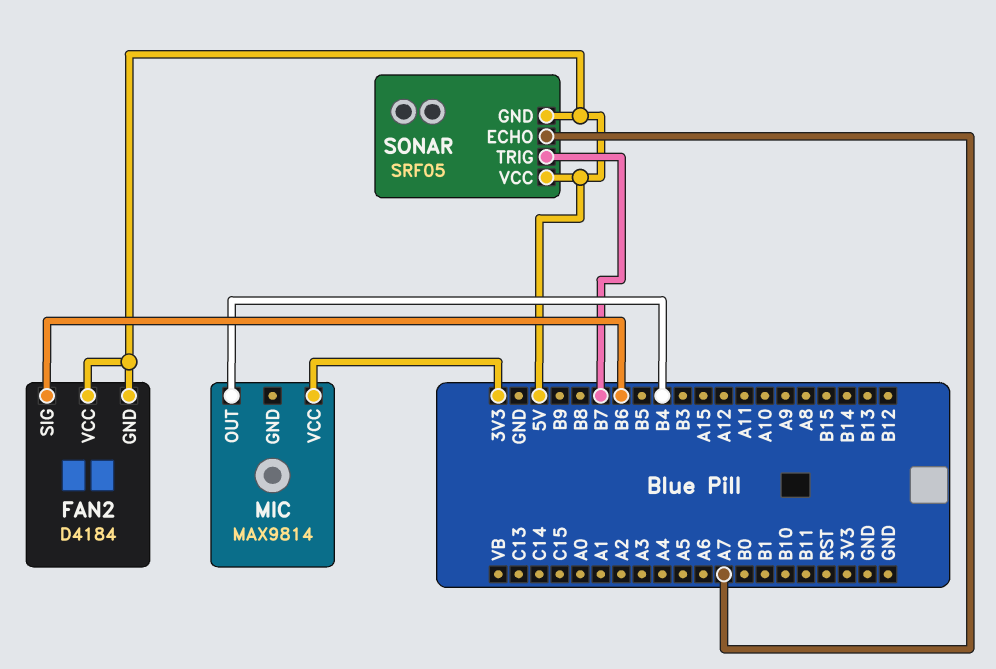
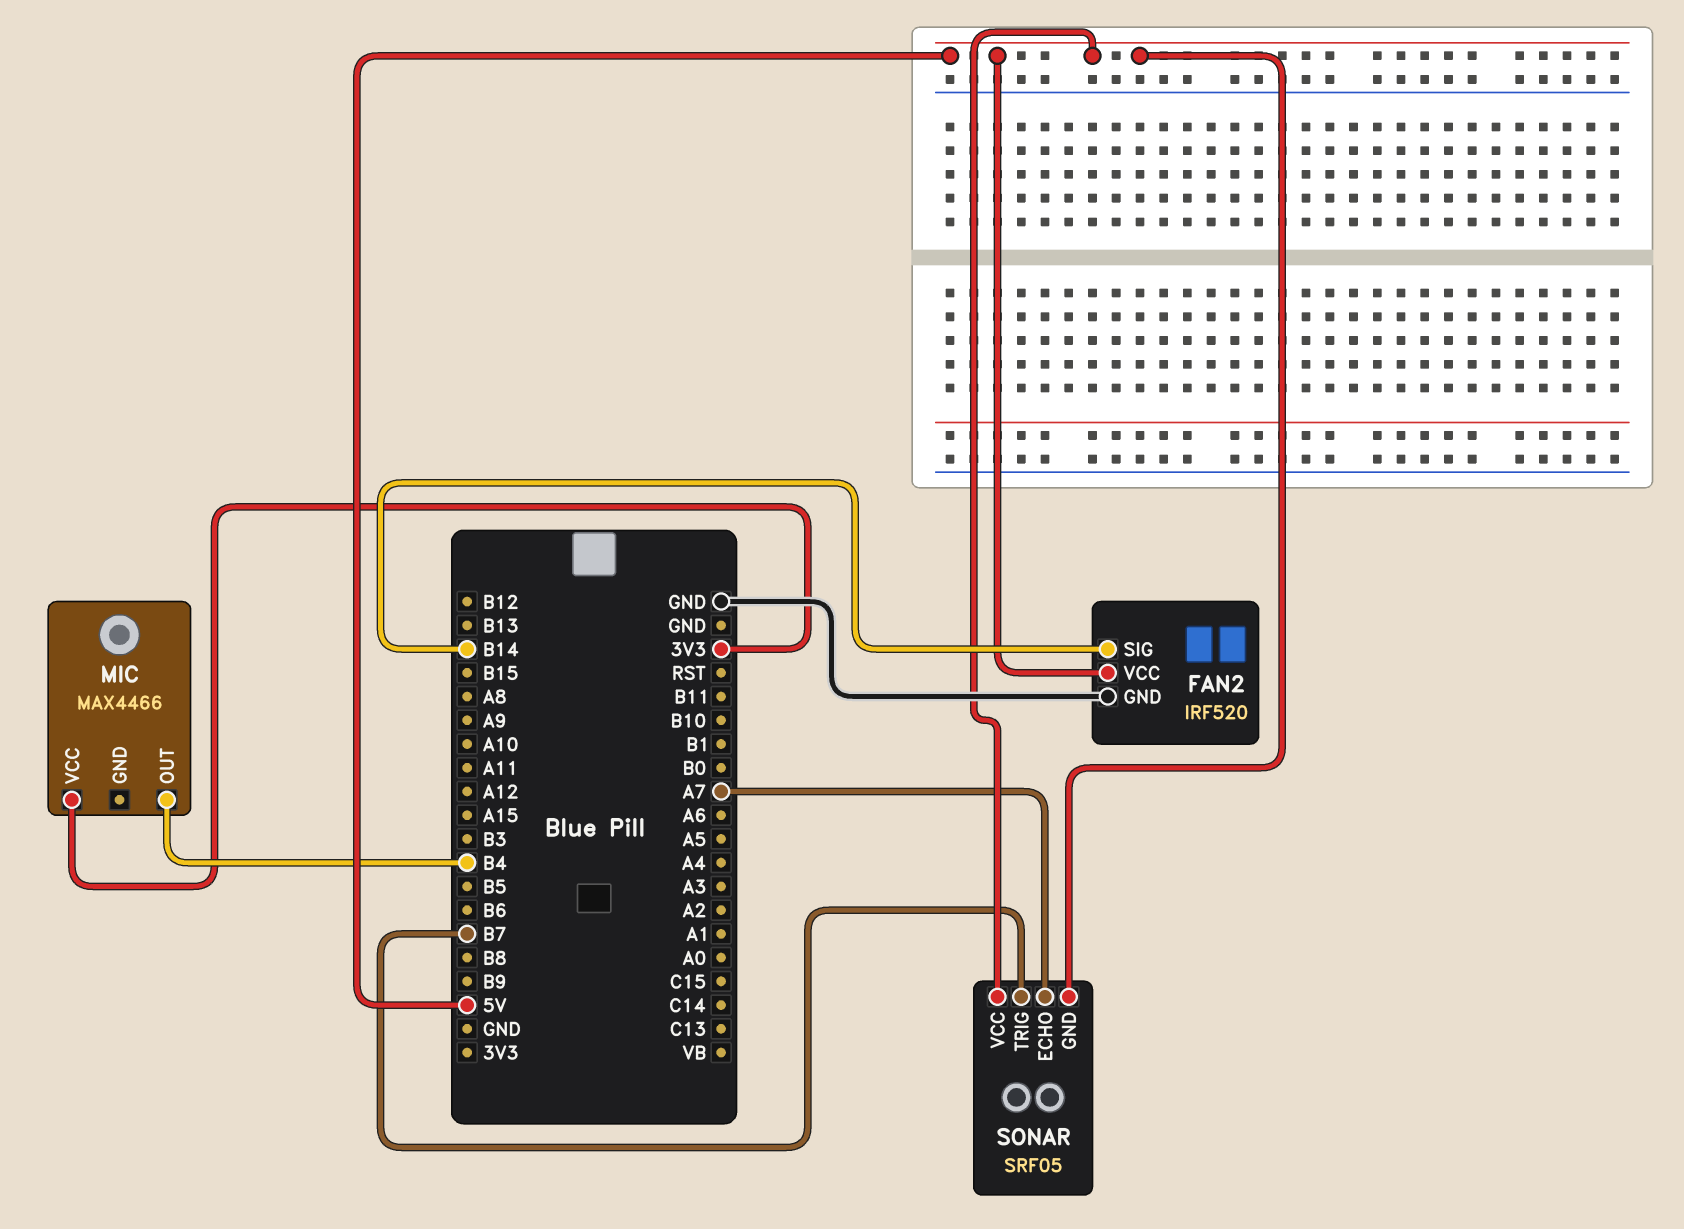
FAN2: D4184 -> IRF520
FAN2 pin GND: 5V -> GND
FAN2 pin SIG: B6 -> B14
MIC: MAX9814 -> MAX4466

